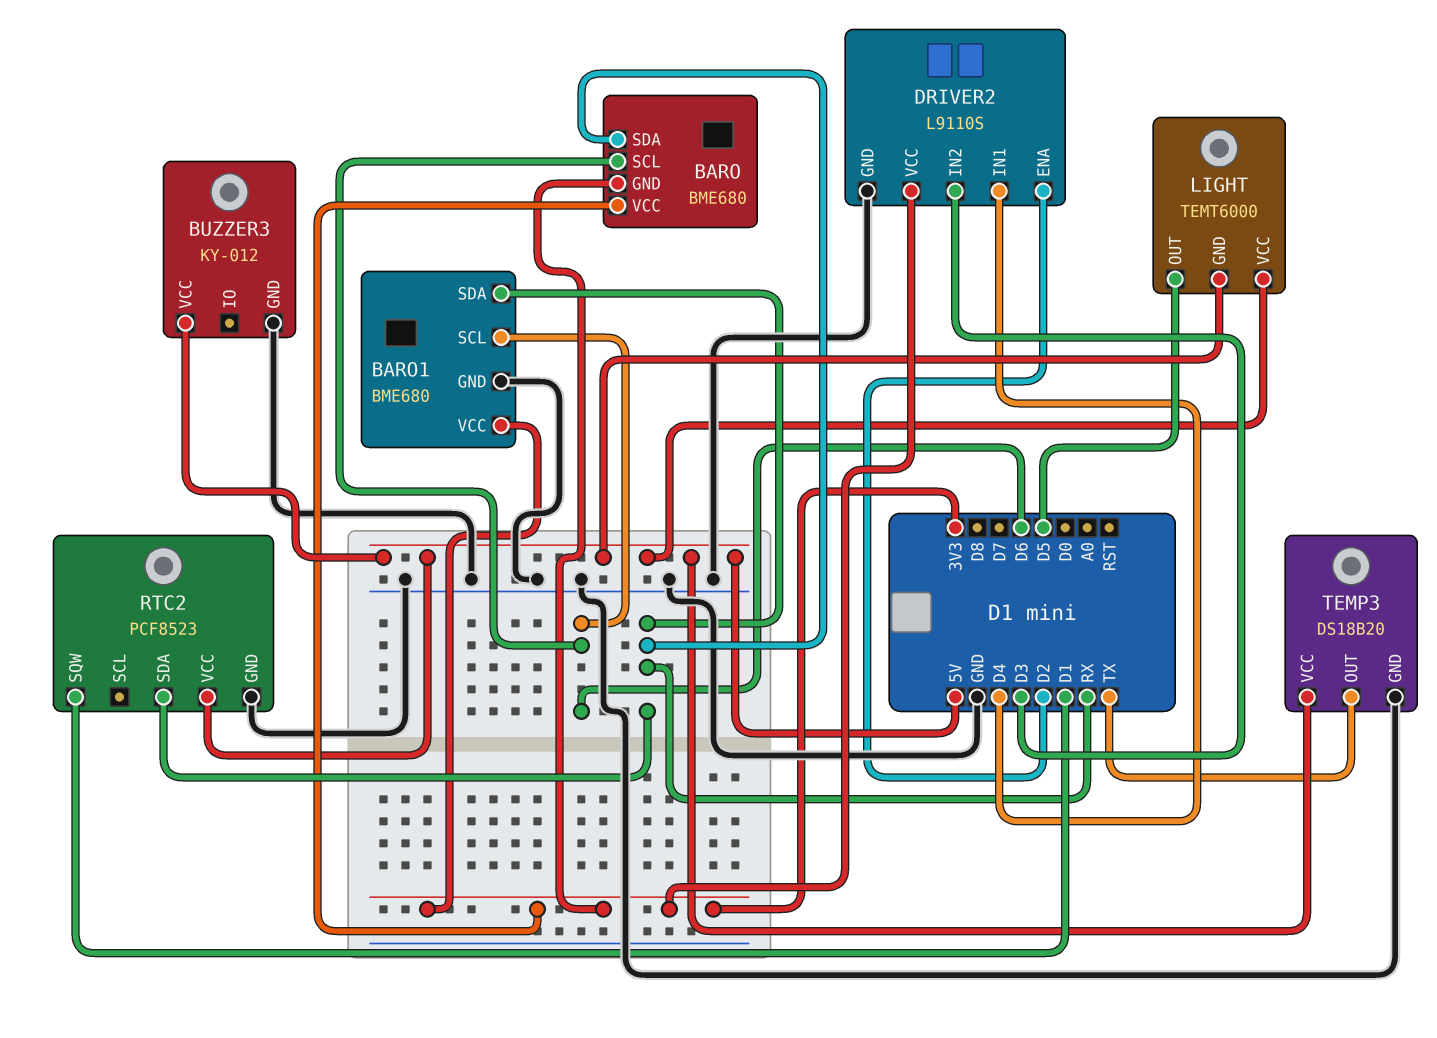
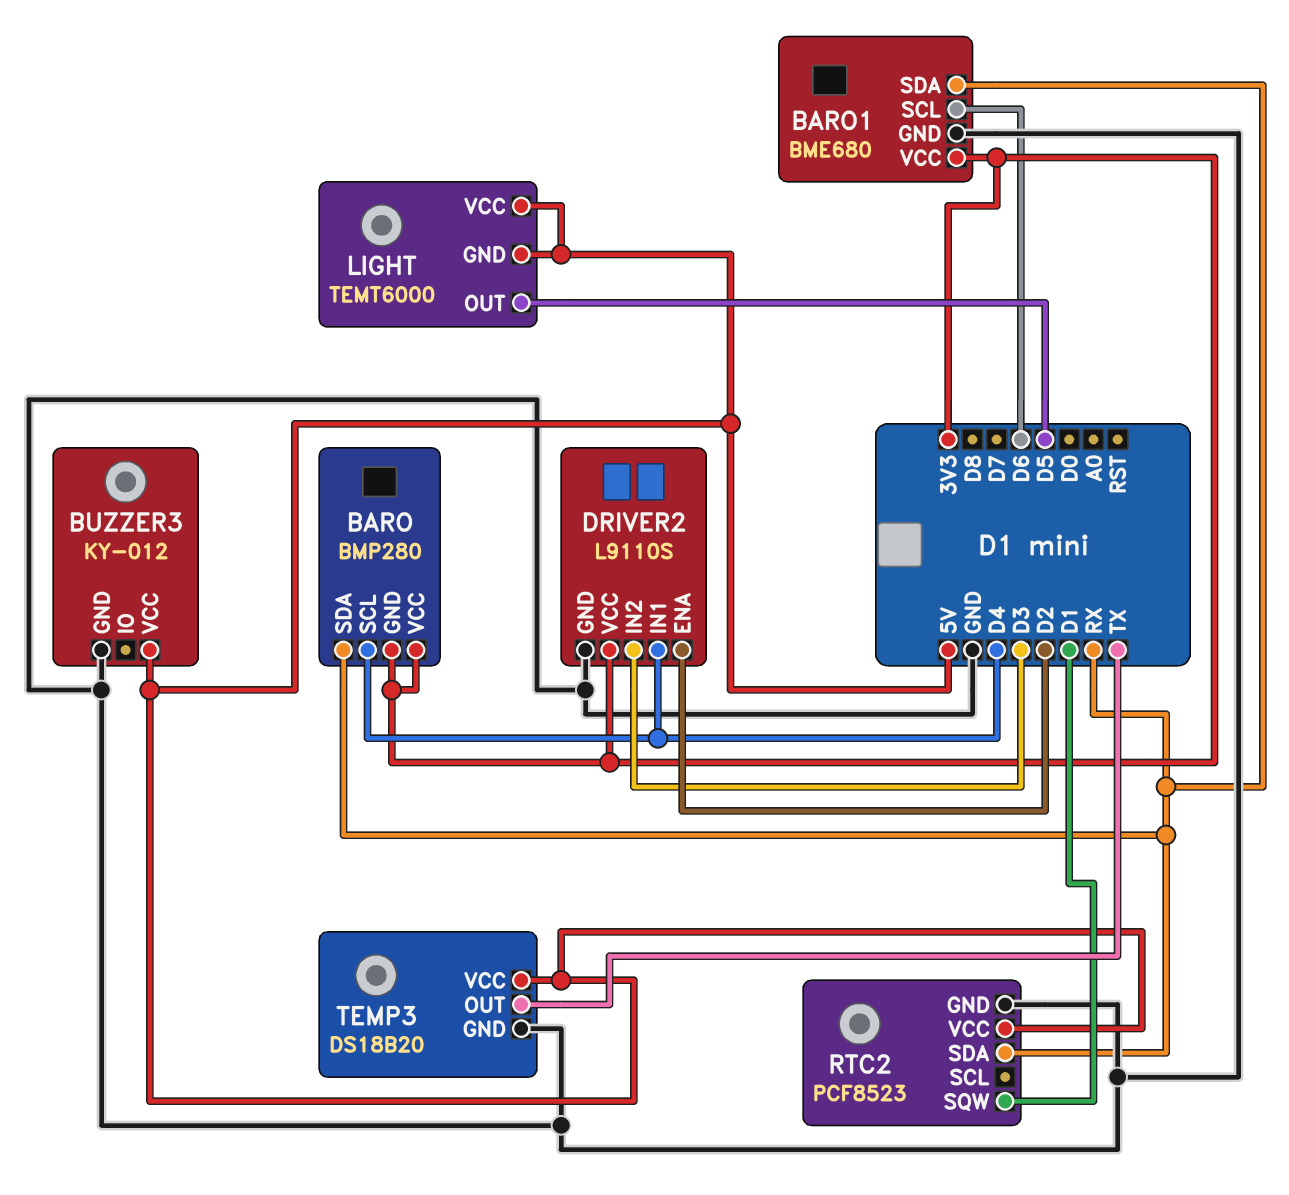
BARO: BME680 -> BMP280
BARO pin SCL: D6 -> D4

